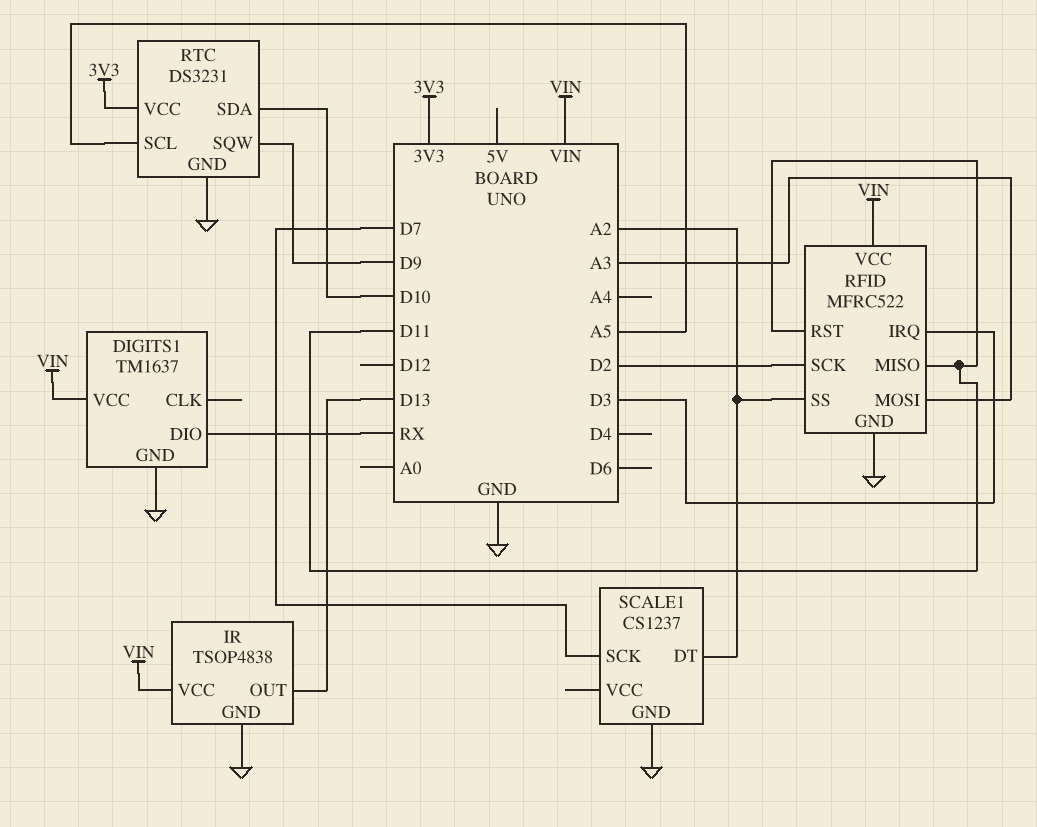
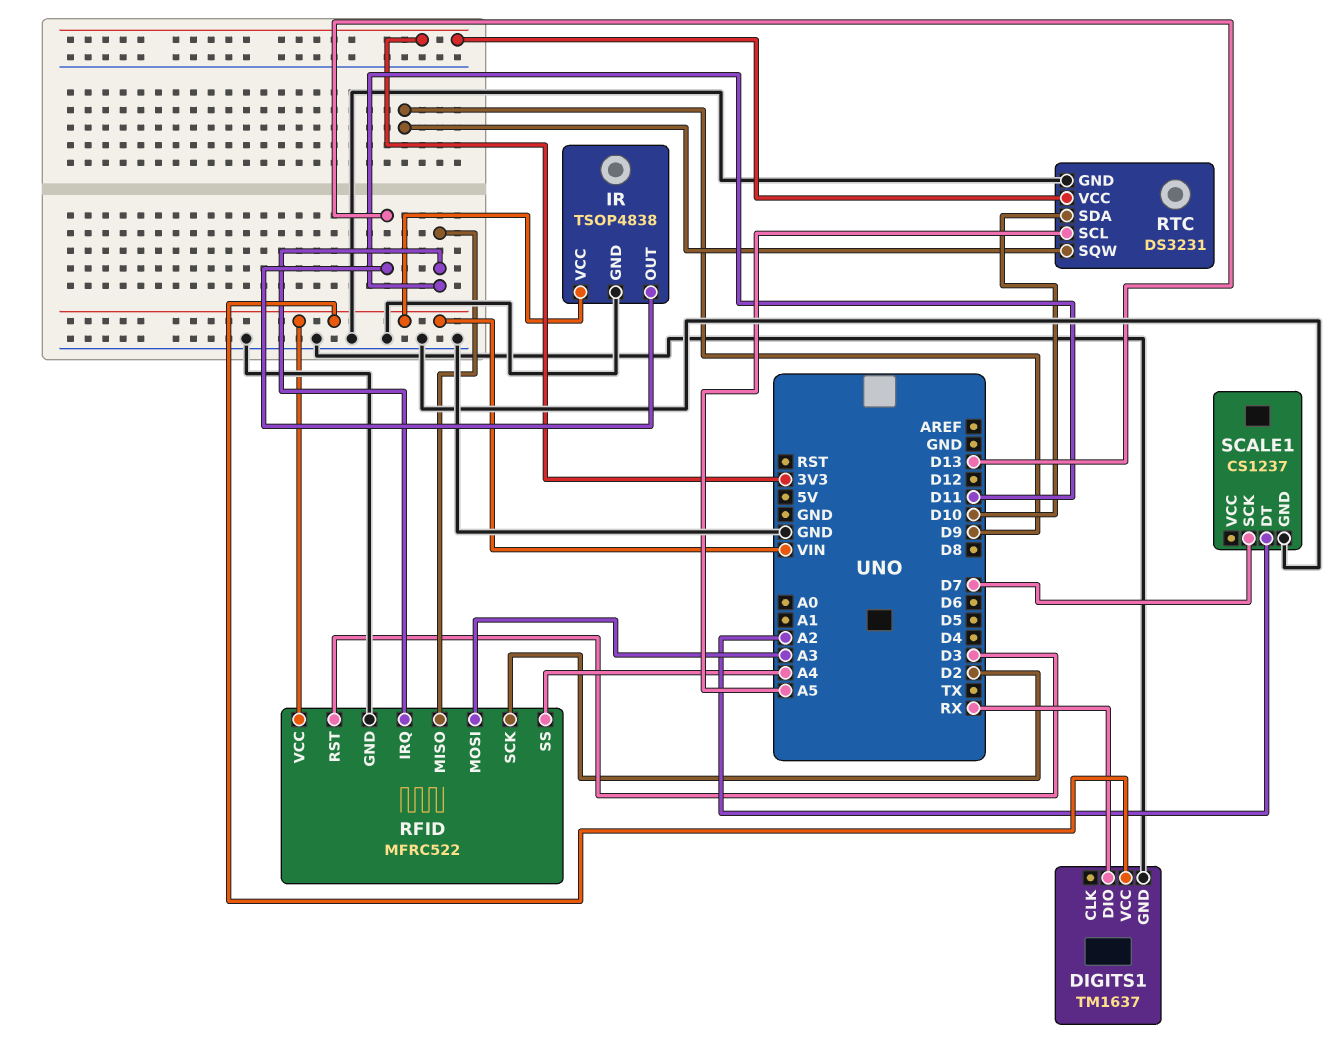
RFID pin IRQ: D3 -> D11
RFID pin RST: D11 -> D3
RFID pin SS: A2 -> A4

